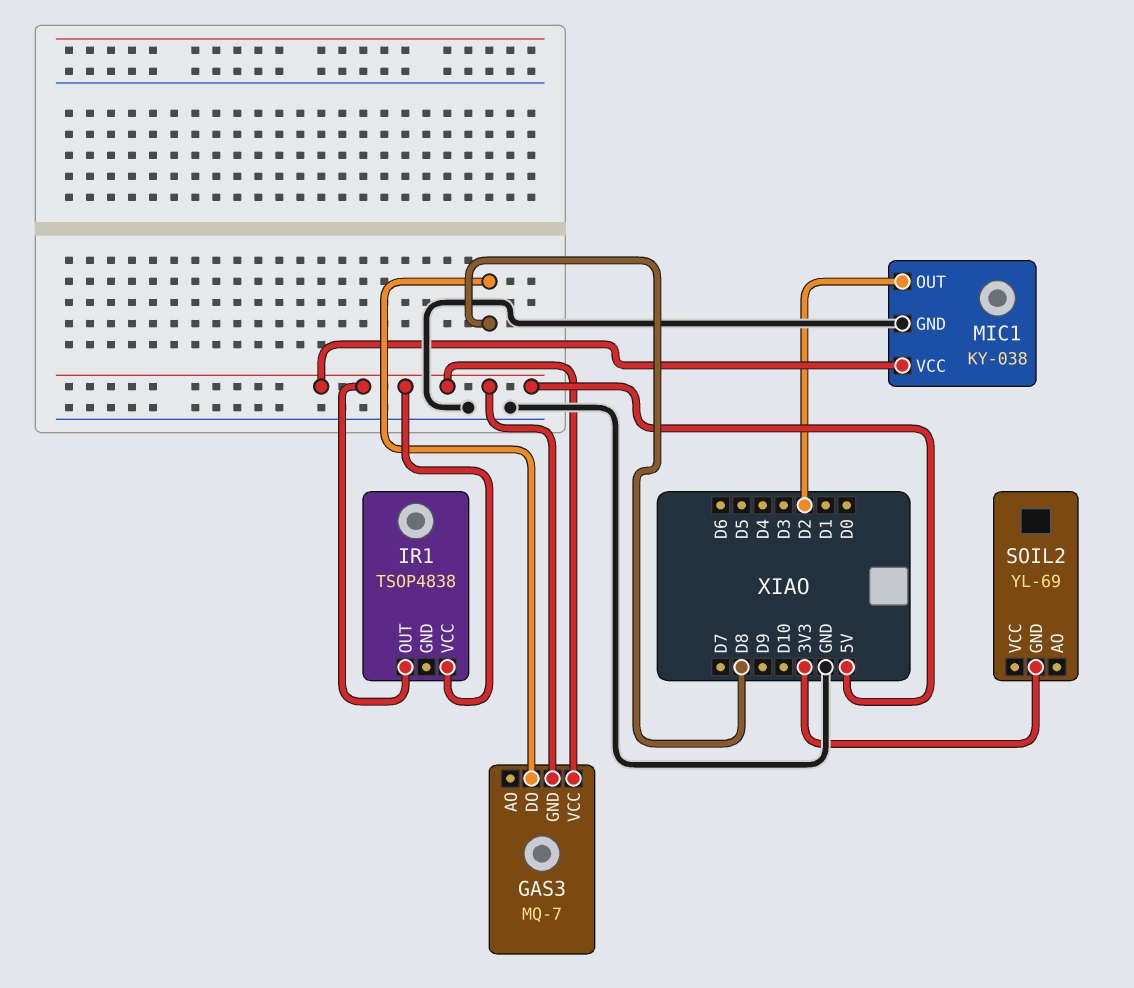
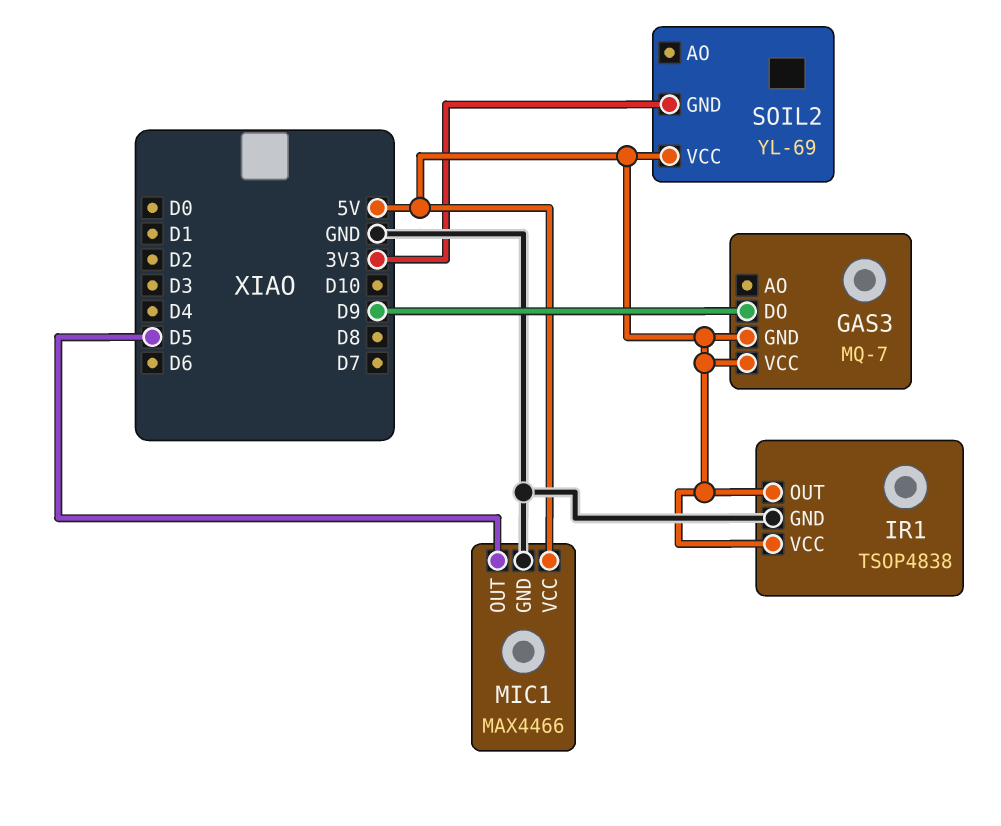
GAS3 pin DO: D8 -> D9
IR1 pin GND: none -> GND
MIC1: KY-038 -> MAX4466
MIC1 pin OUT: D2 -> D5
SOIL2 pin VCC: none -> 5V

